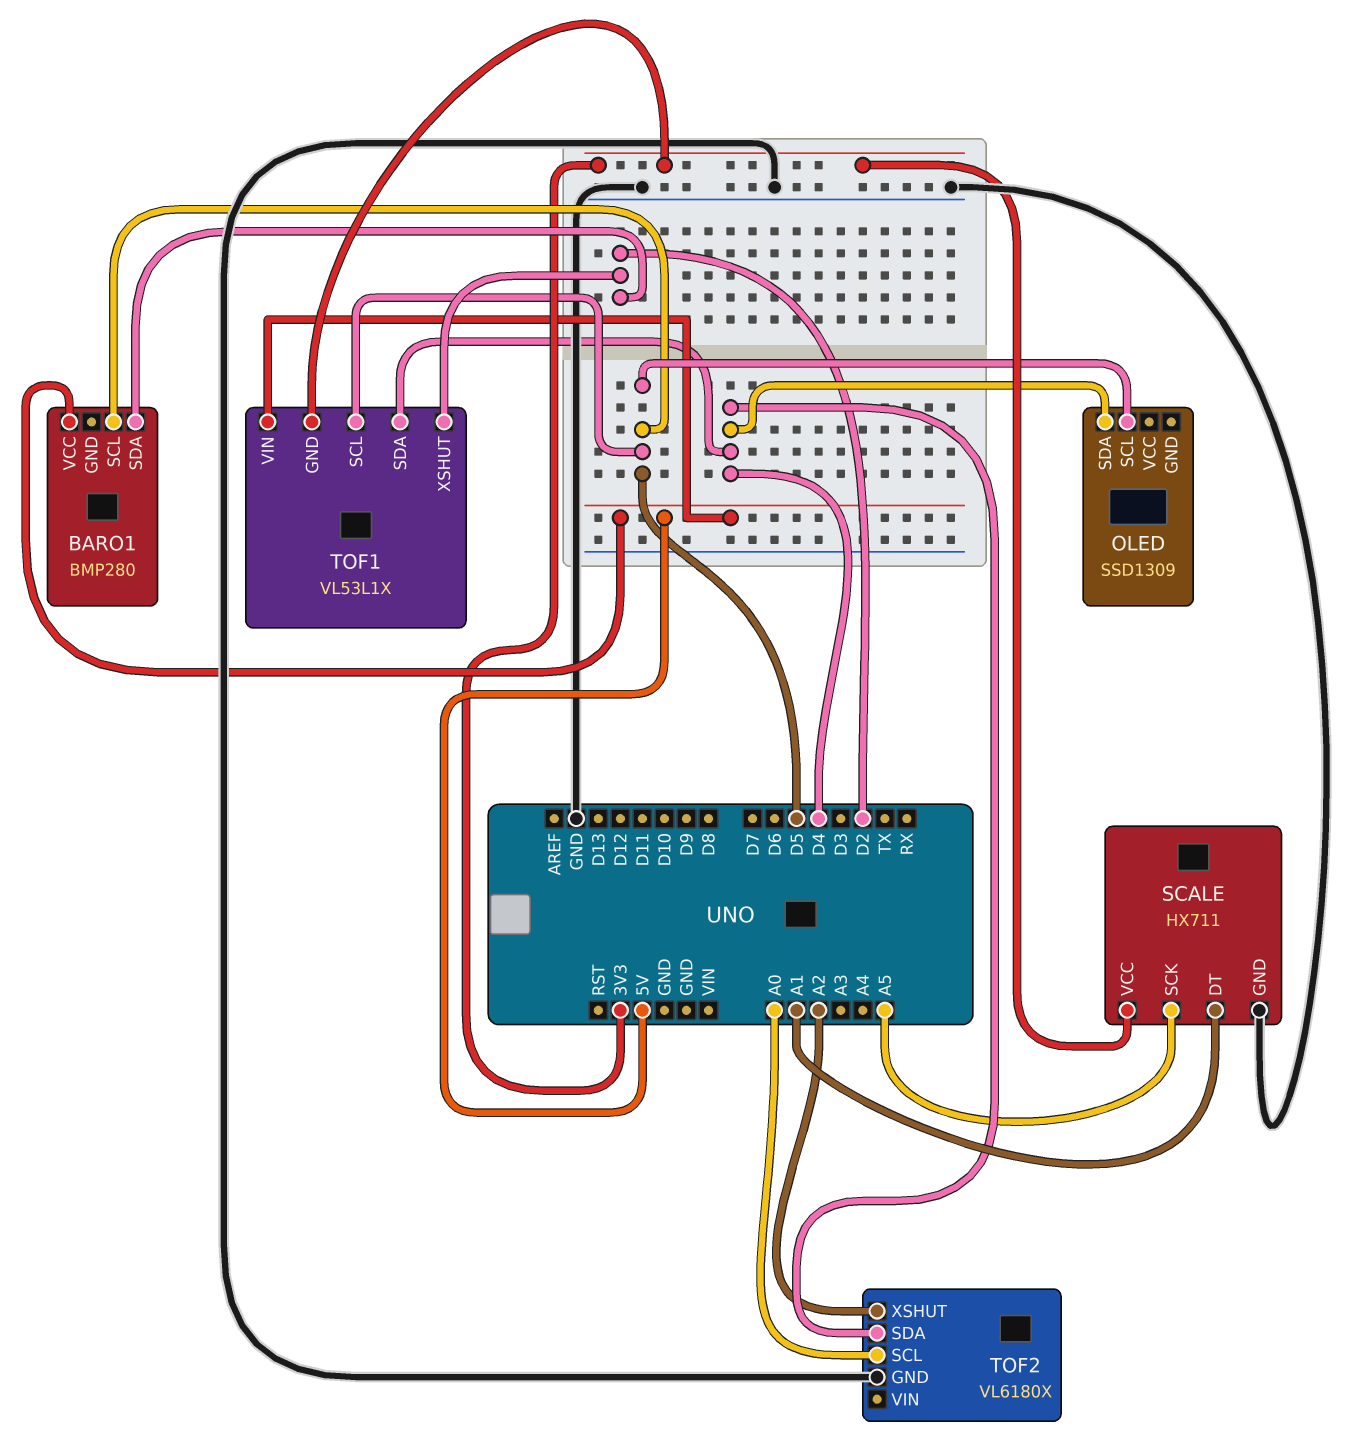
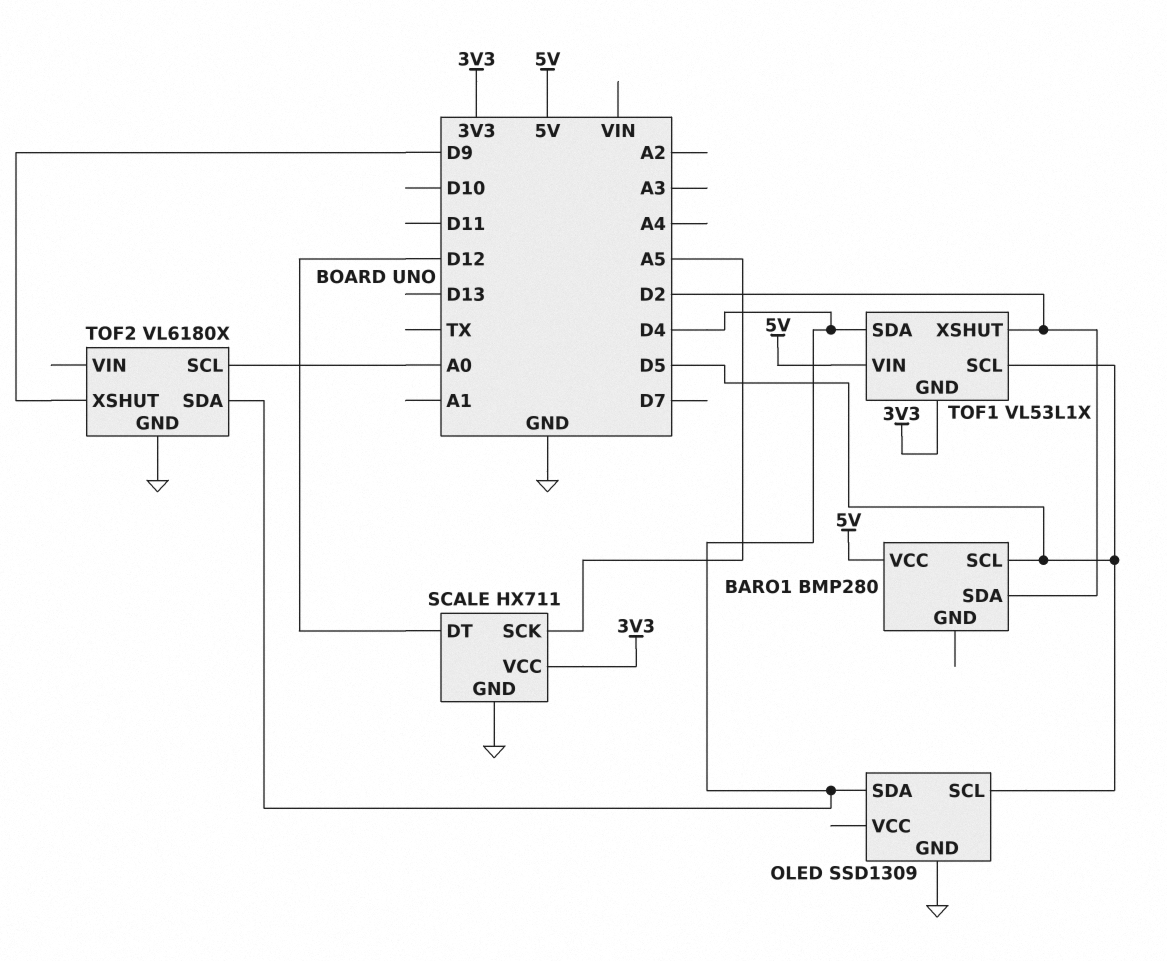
OLED pin GND: none -> GND
SCALE pin DT: A1 -> D12
TOF2 pin XSHUT: A2 -> D9

